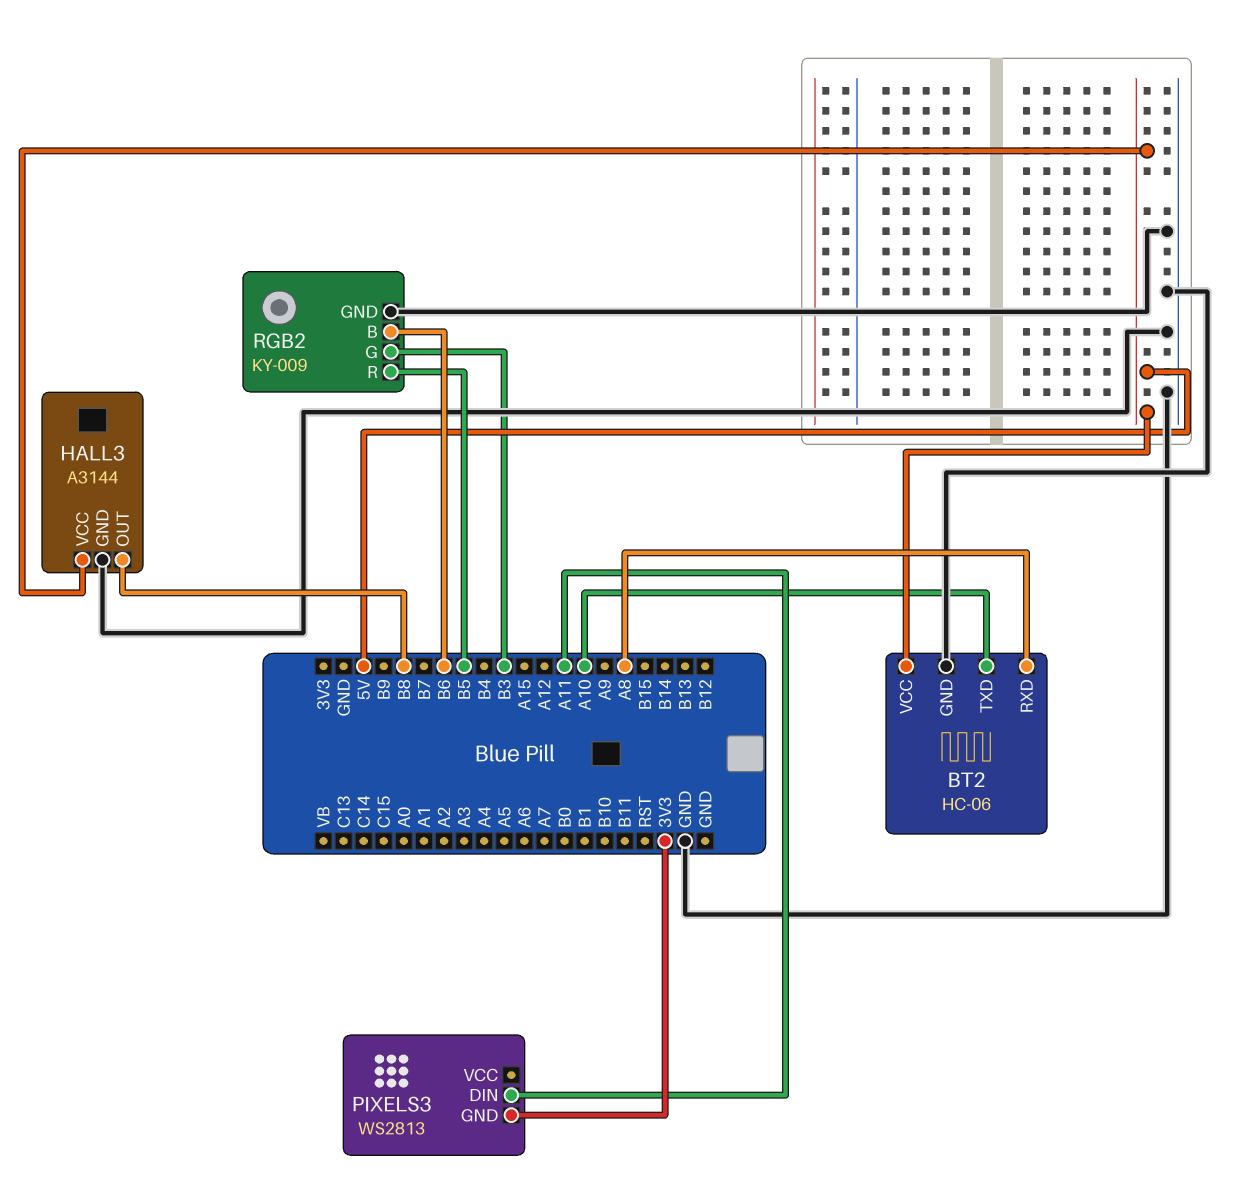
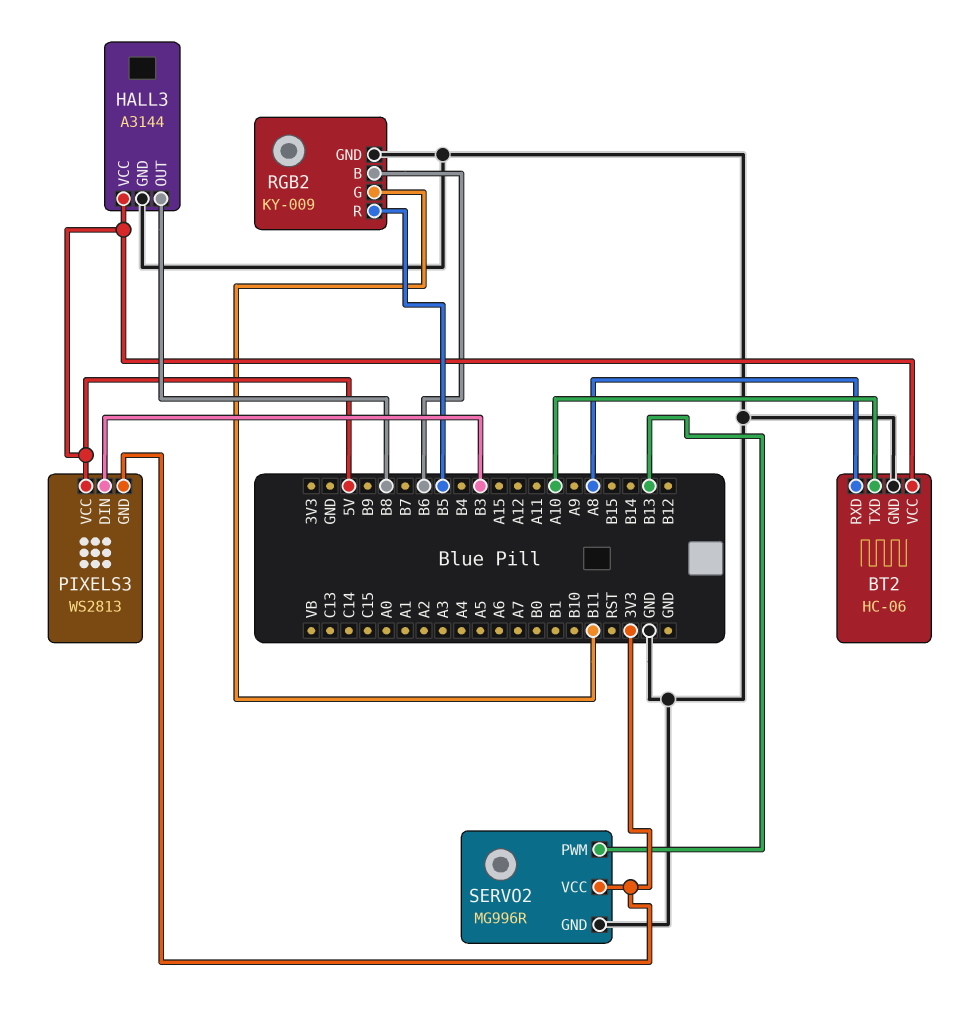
PIXELS3 pin DIN: A11 -> B3
PIXELS3 pin VCC: none -> 5V
RGB2 pin G: B3 -> B11
SERVO2: none -> MG996R
SERVO2 pin GND: none -> GND
SERVO2 pin PWM: none -> B13
SERVO2 pin VCC: none -> 3V3

